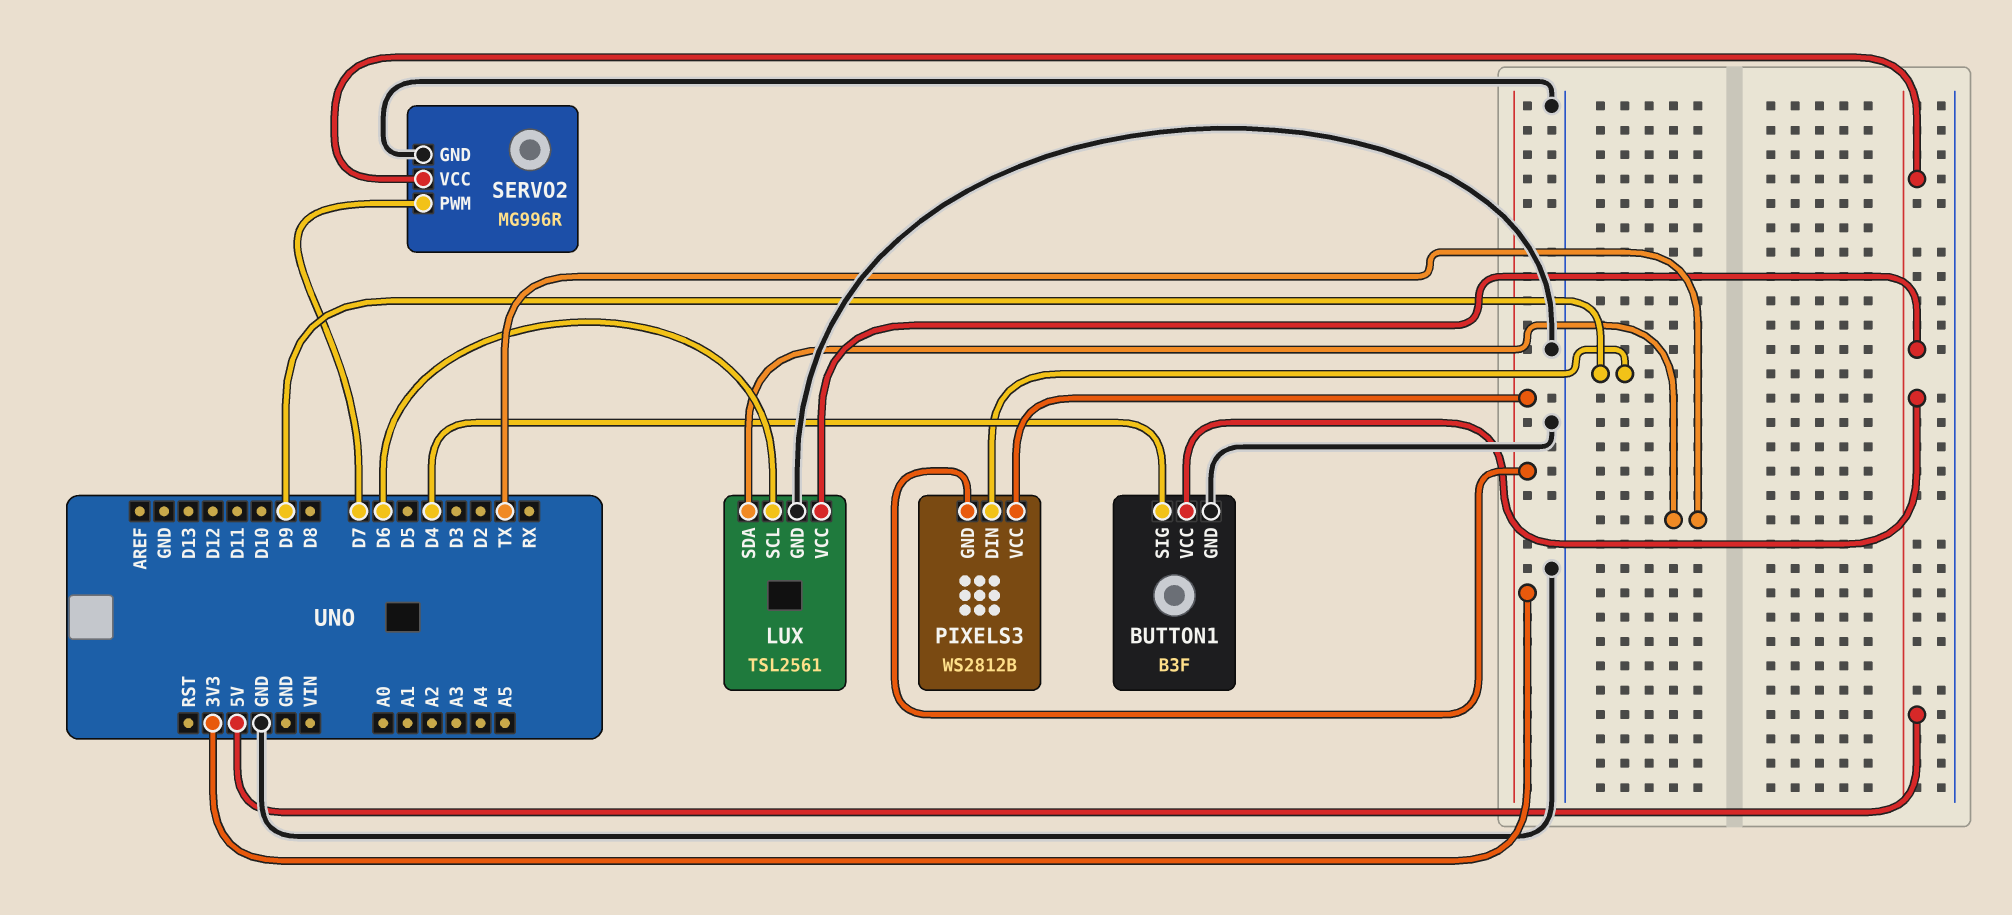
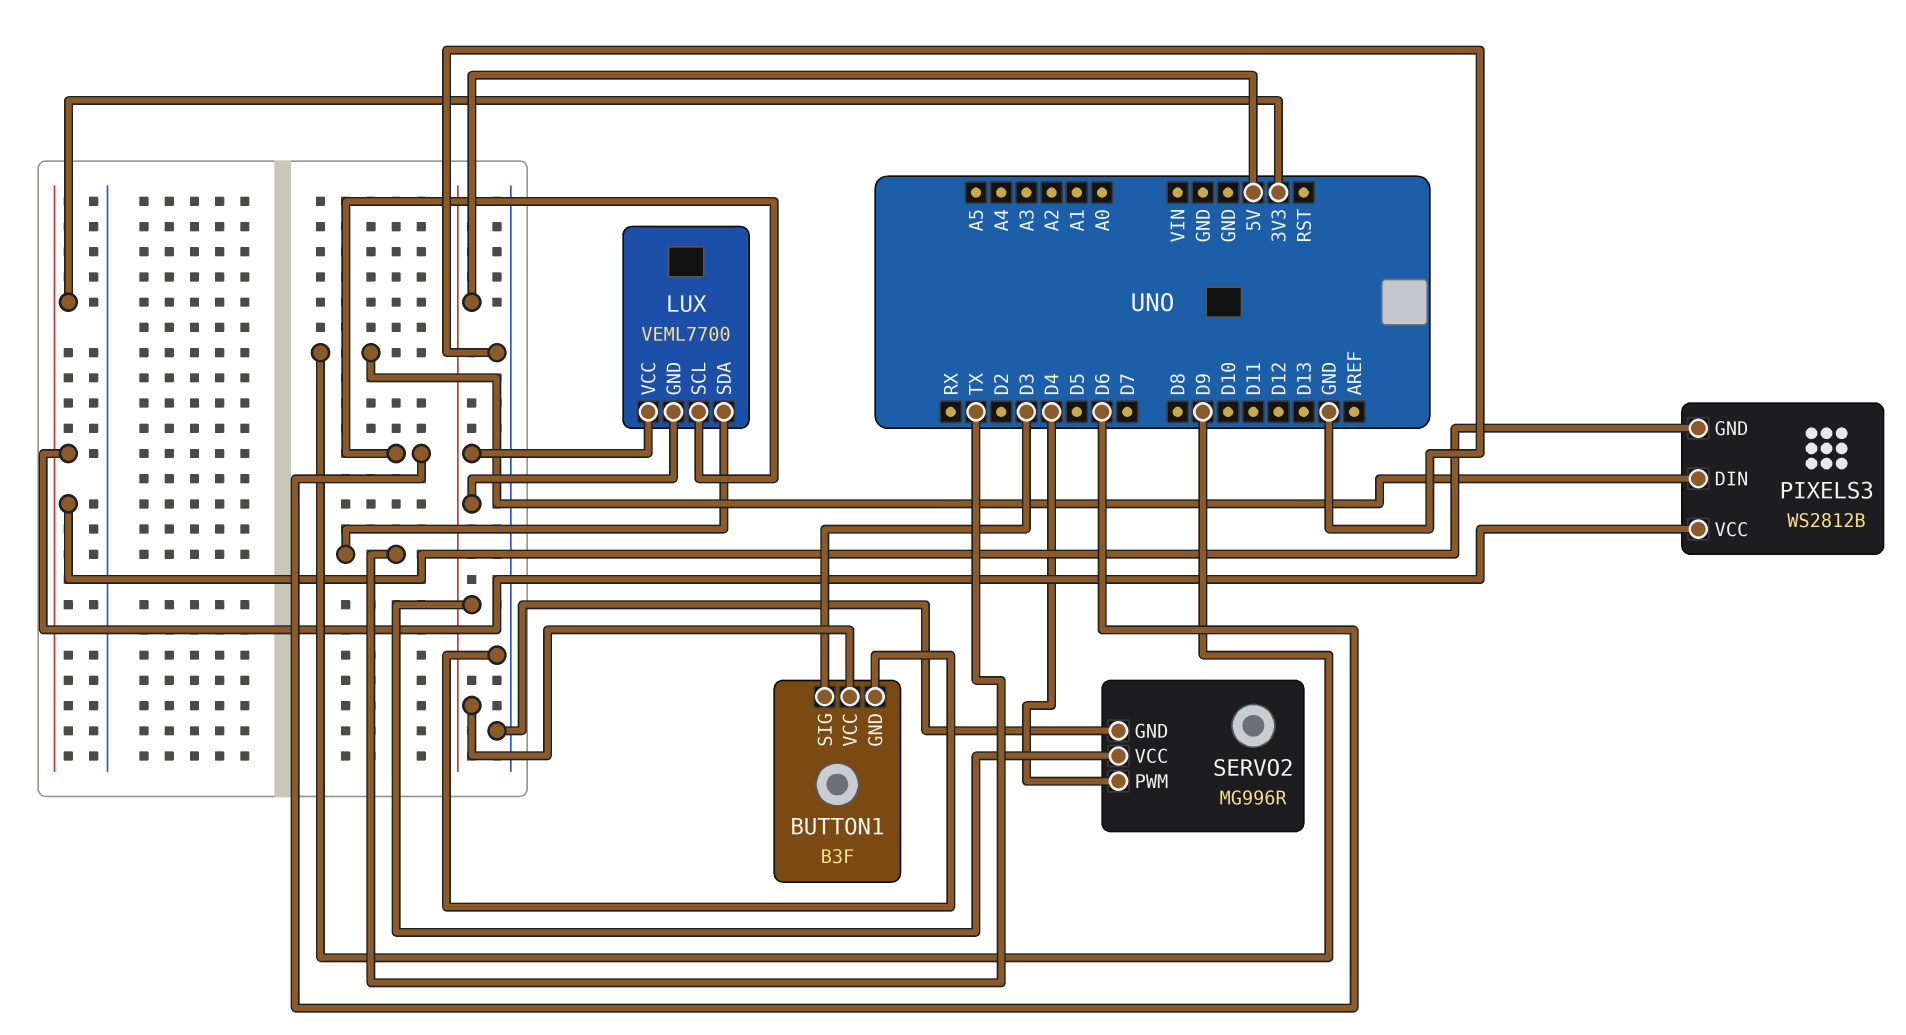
BUTTON1 pin SIG: D4 -> D3
LUX: TSL2561 -> VEML7700
LUX pin GND: GND -> 5V
SERVO2 pin PWM: D7 -> D4

